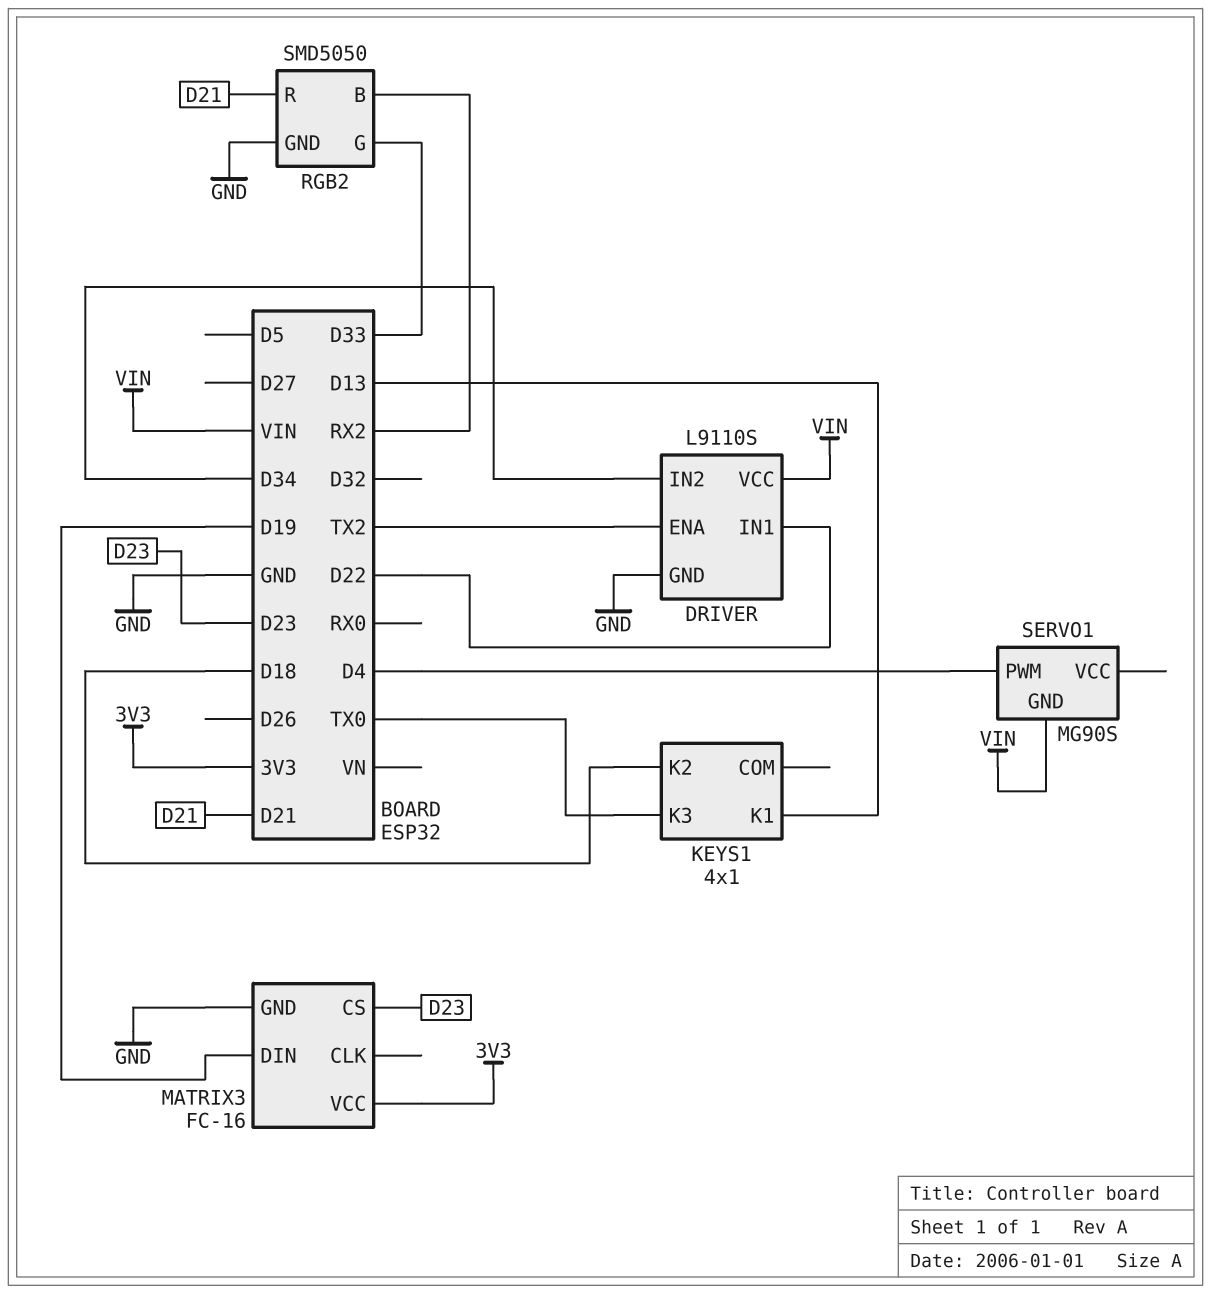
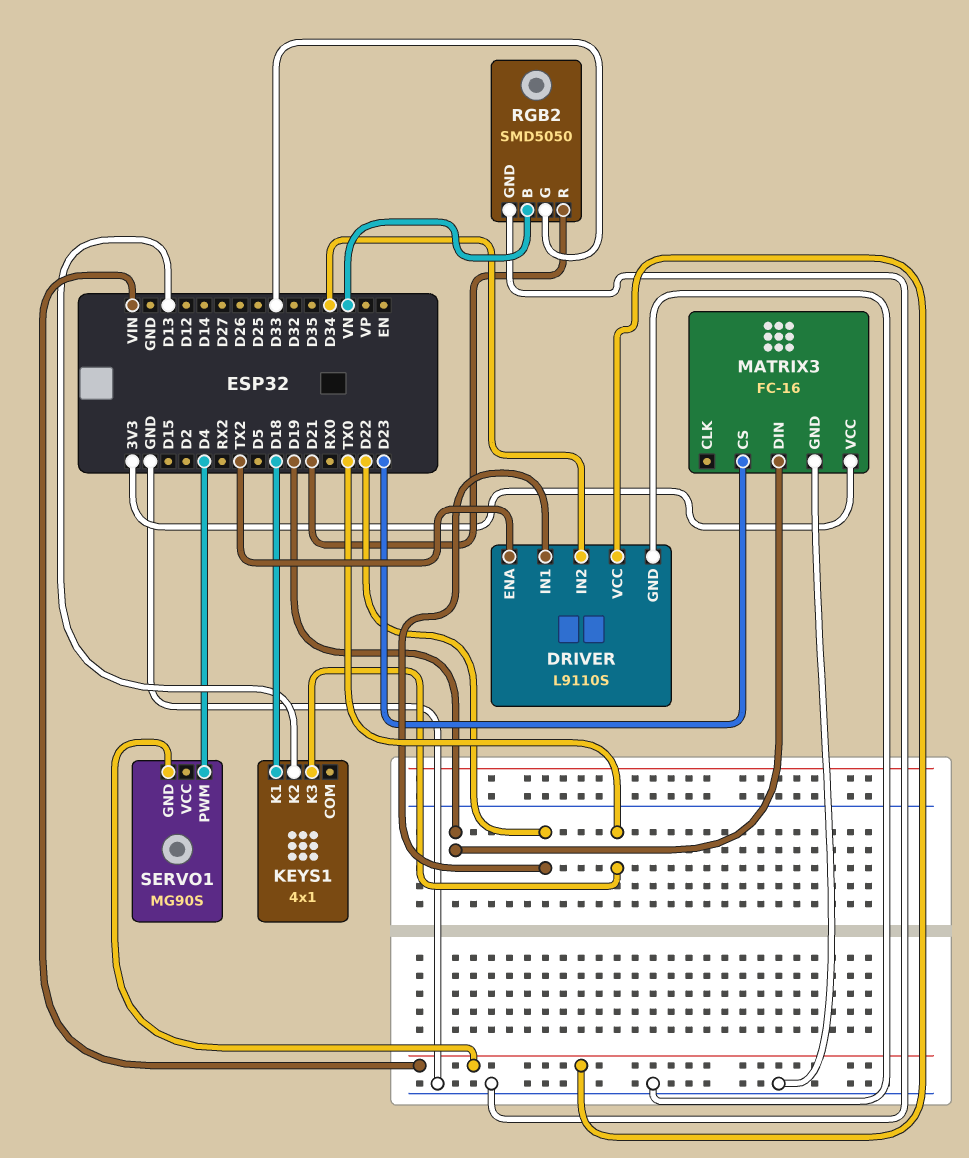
KEYS1 pin K1: D13 -> D18
KEYS1 pin K2: D18 -> D13
RGB2 pin B: RX2 -> VN

